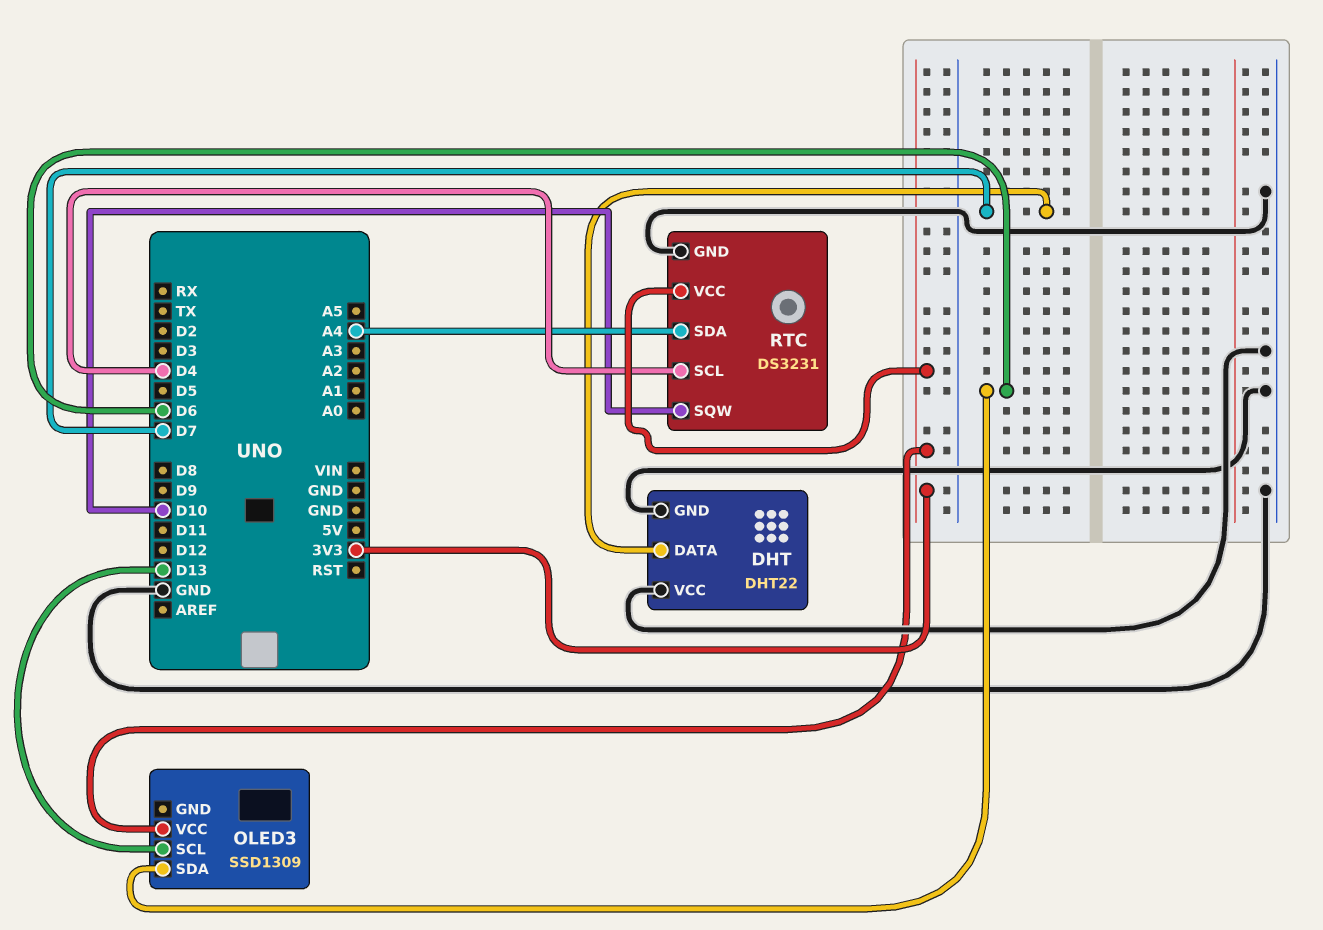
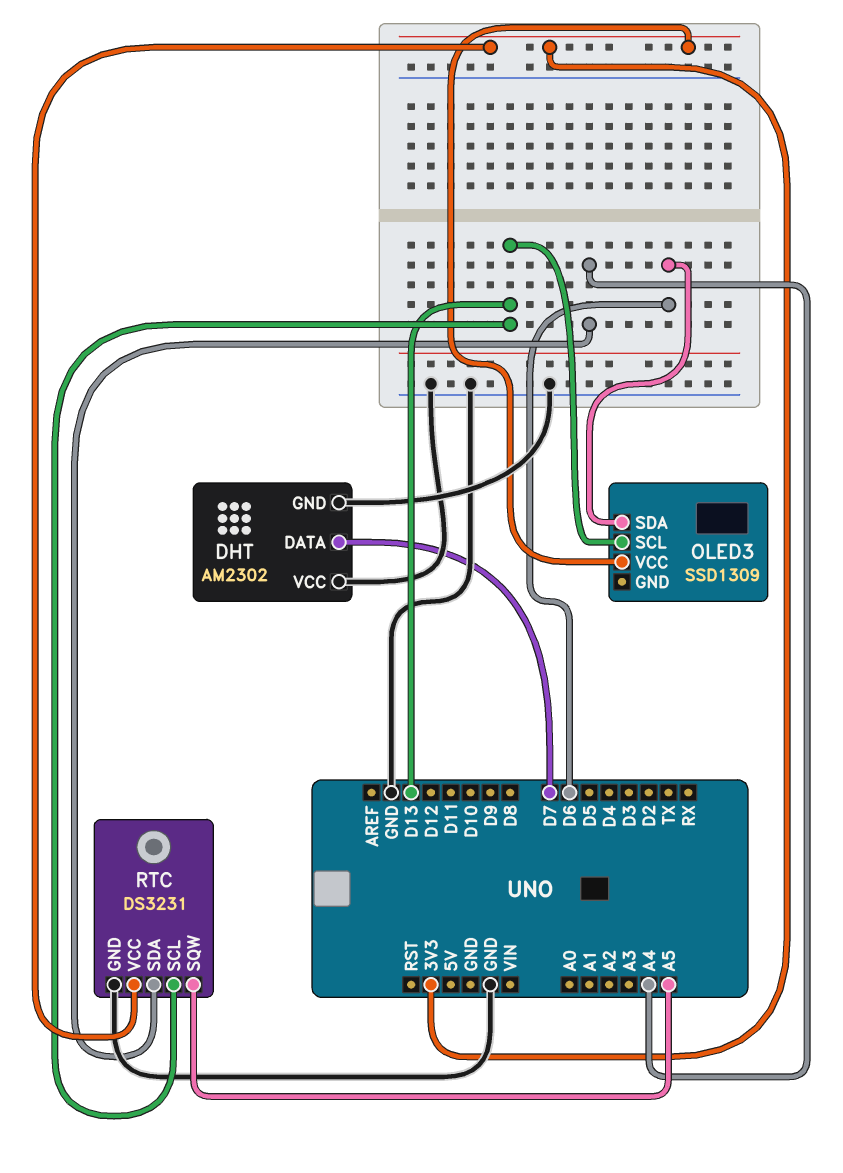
DHT: DHT22 -> AM2302
RTC pin SCL: D4 -> D13
RTC pin SQW: D10 -> A5

